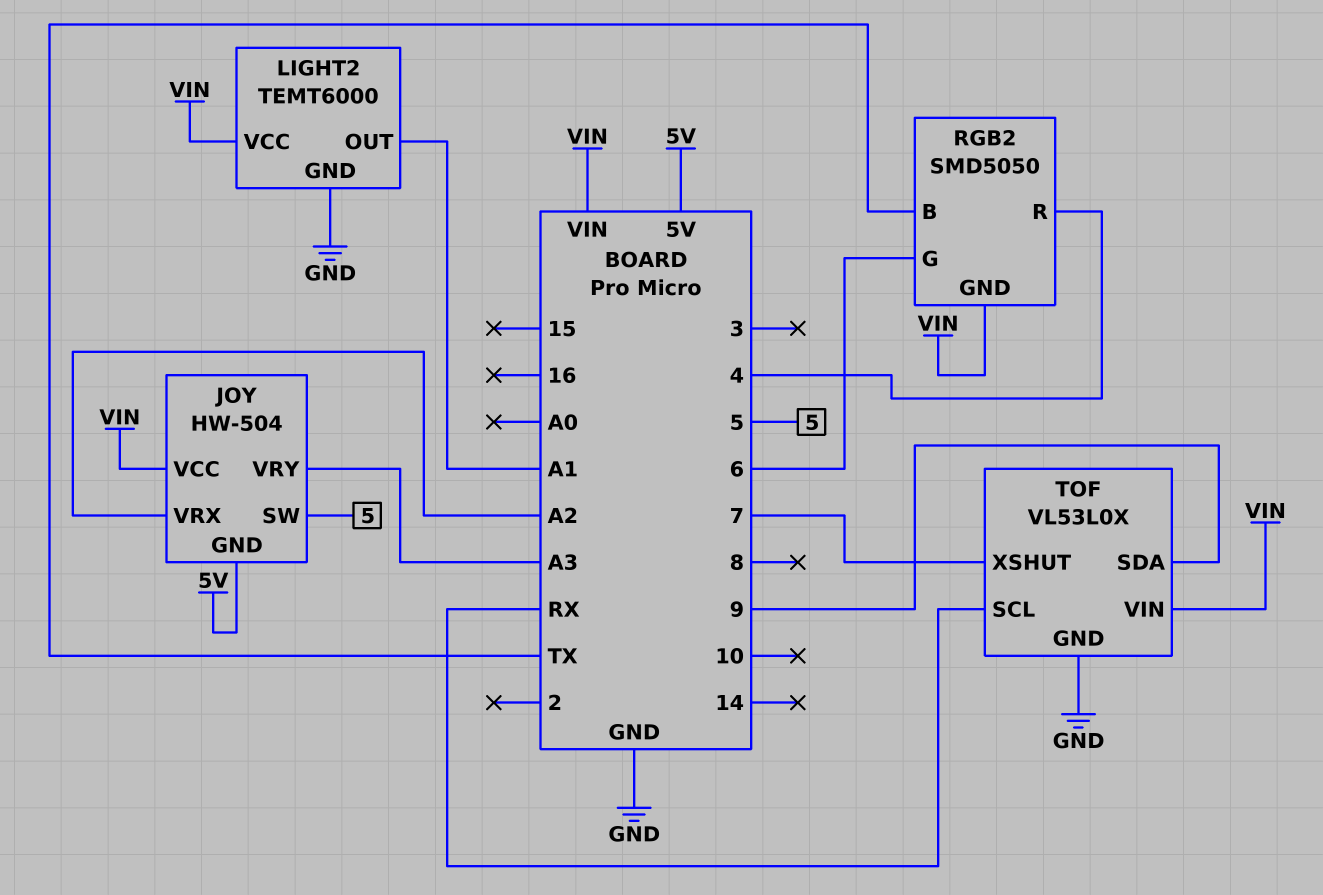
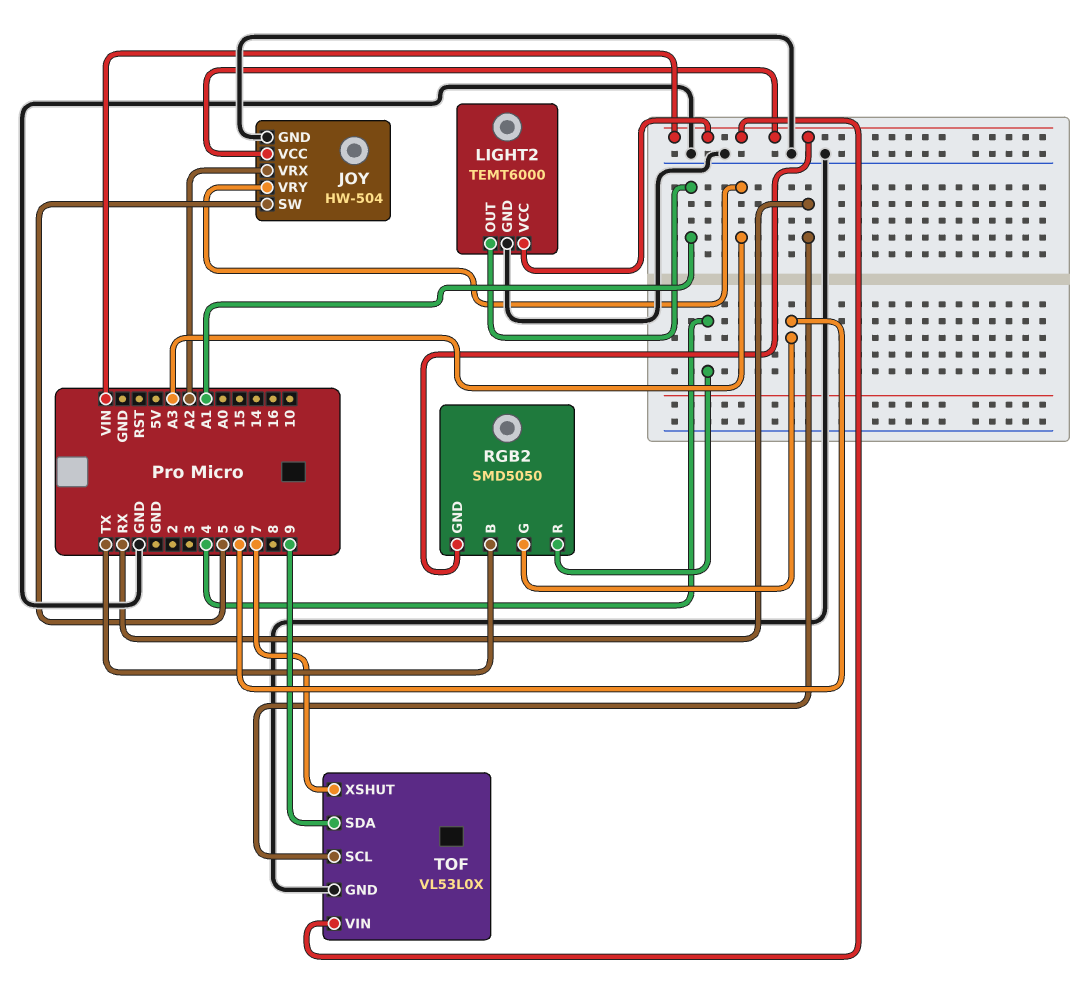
JOY pin GND: 5V -> GND

